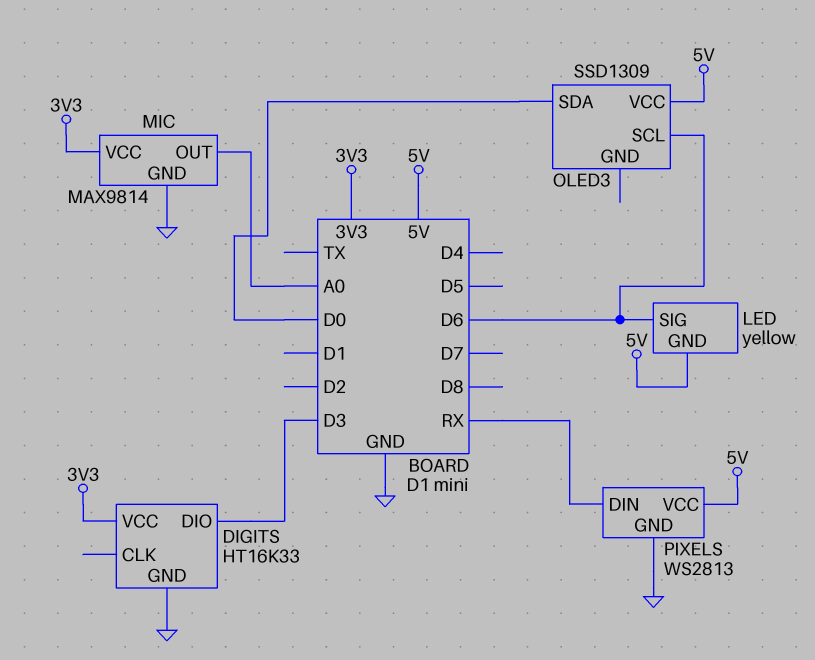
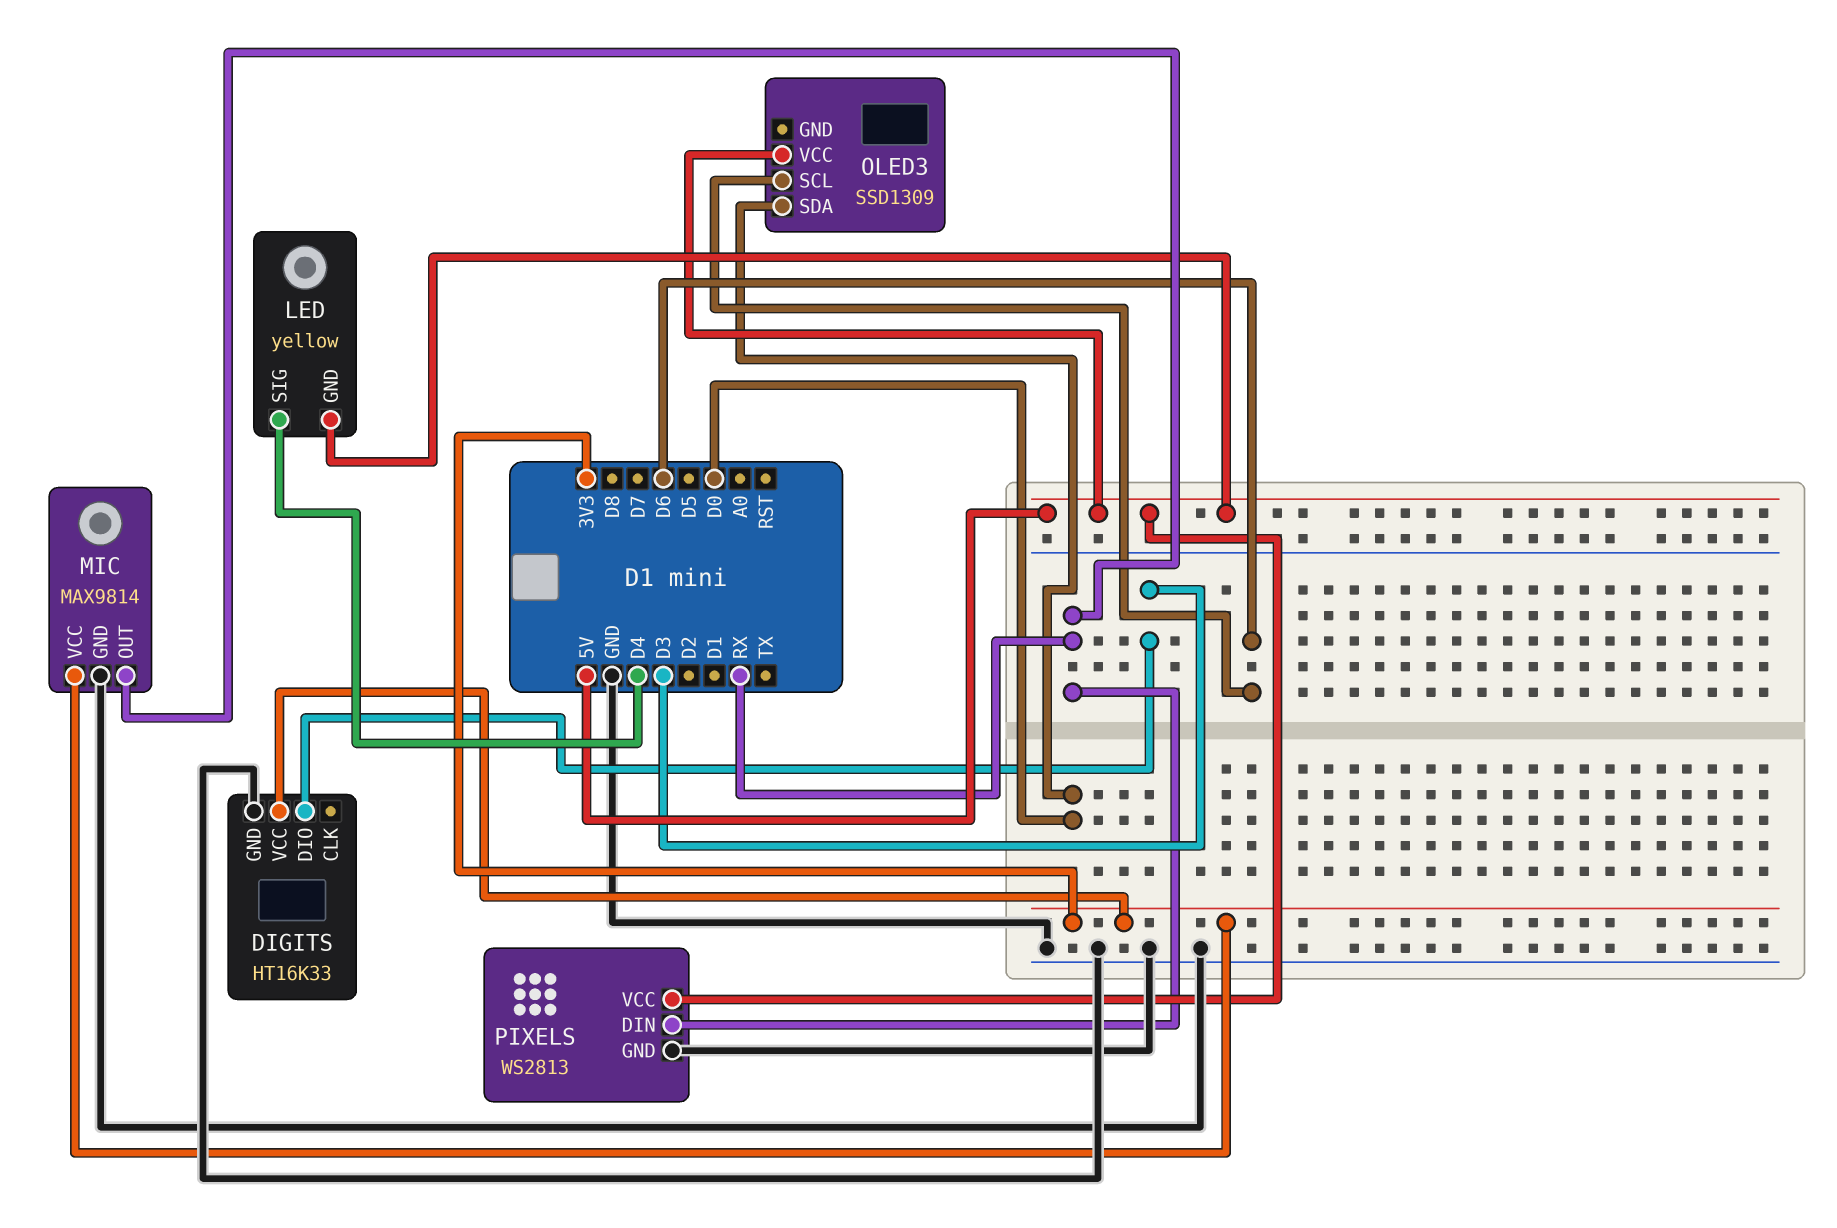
LED pin SIG: D6 -> D4
MIC pin OUT: A0 -> RX

